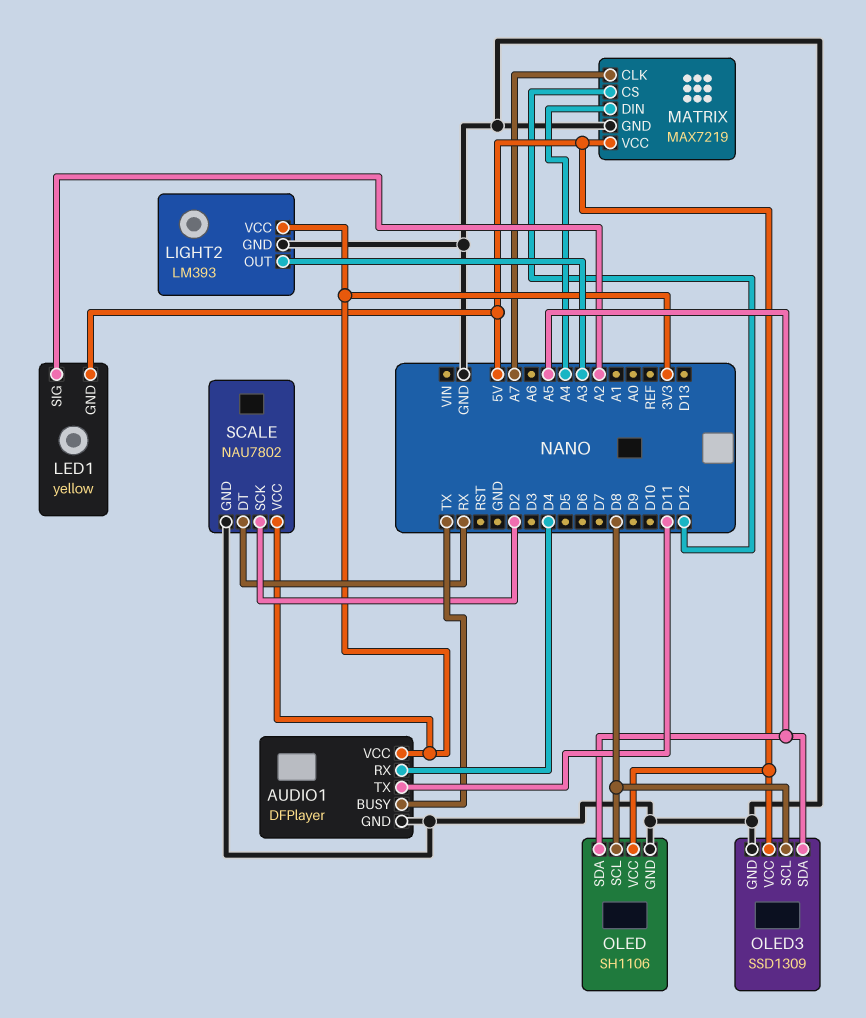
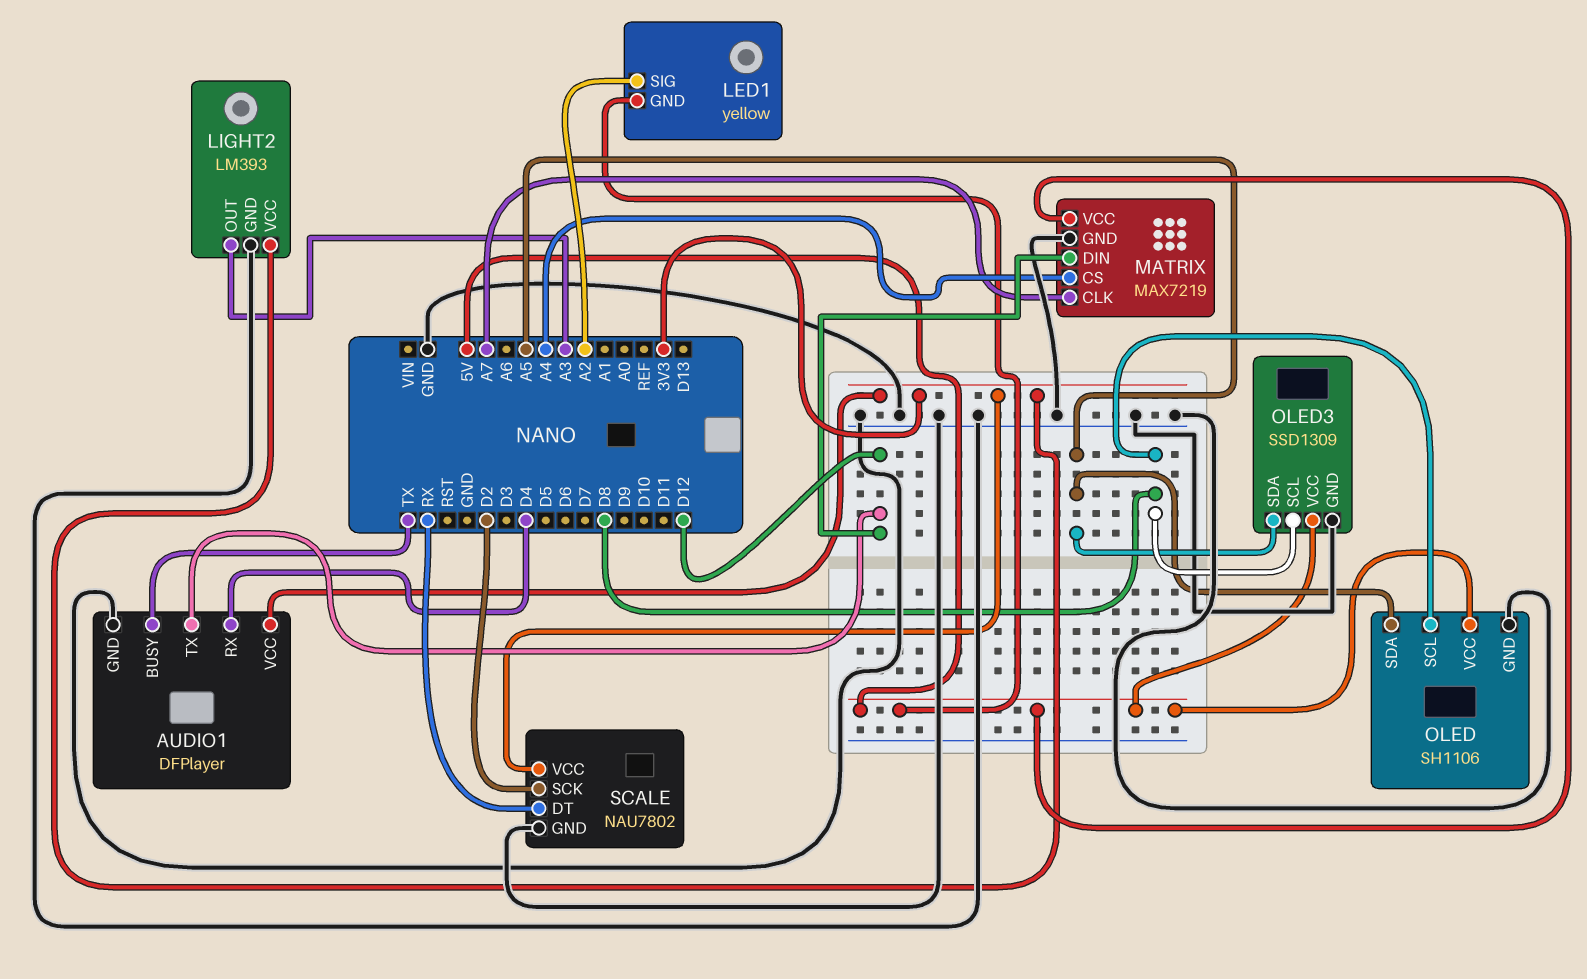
AUDIO1 pin TX: D11 -> D12
MATRIX pin CS: D12 -> A4
MATRIX pin DIN: A4 -> D12

